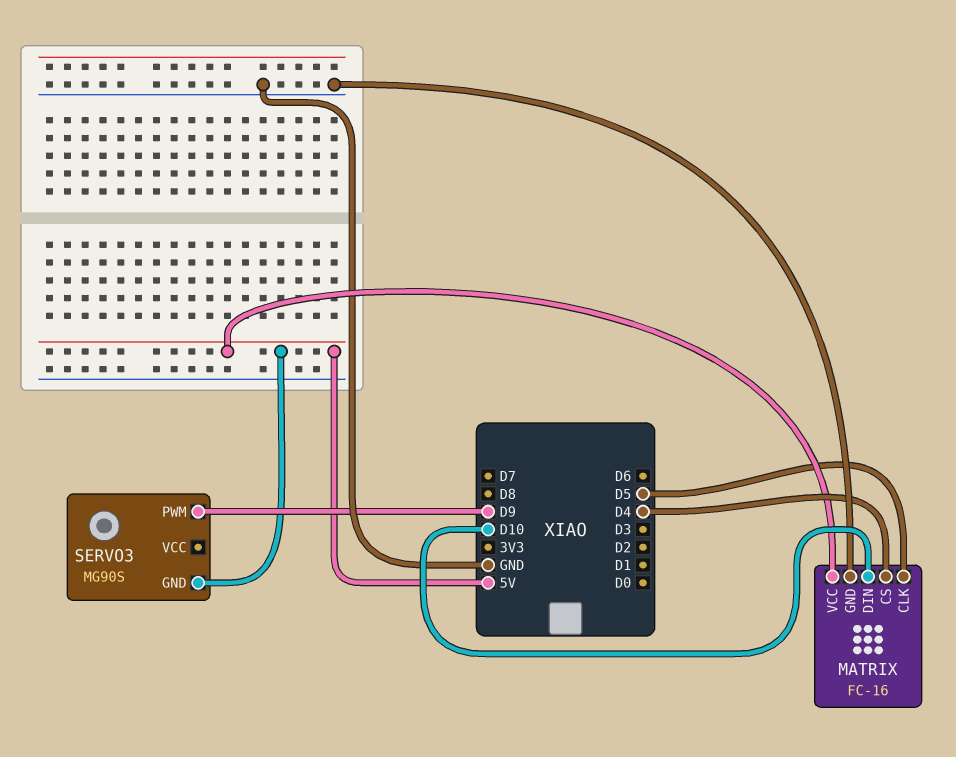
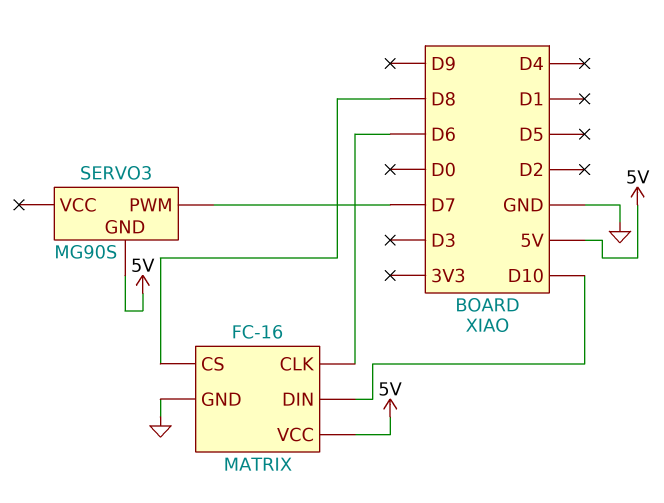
MATRIX pin CLK: D5 -> D6
MATRIX pin CS: D4 -> D8
SERVO3 pin PWM: D9 -> D7

